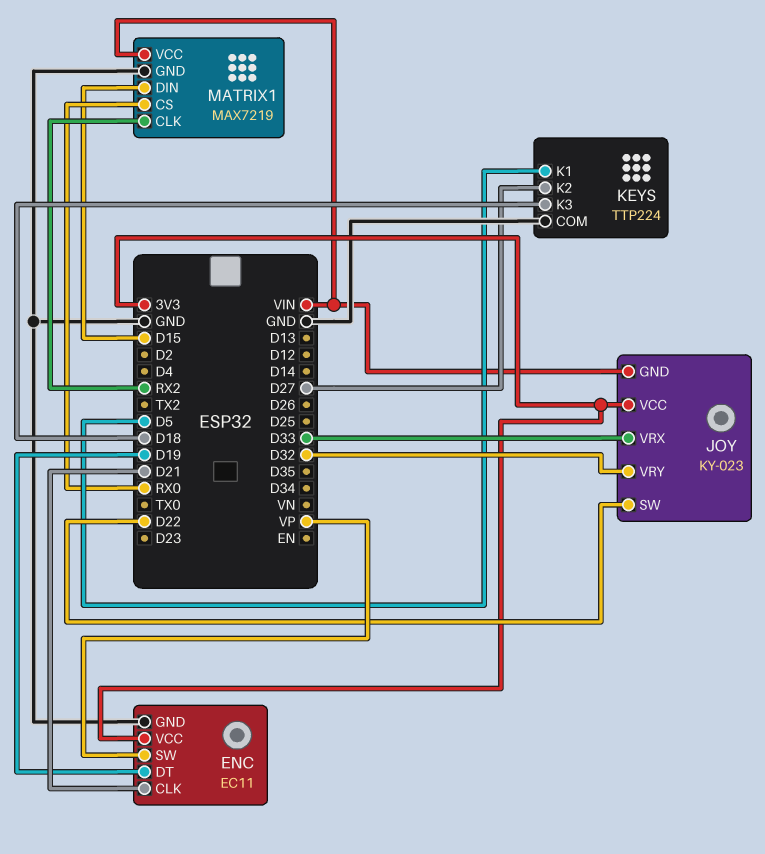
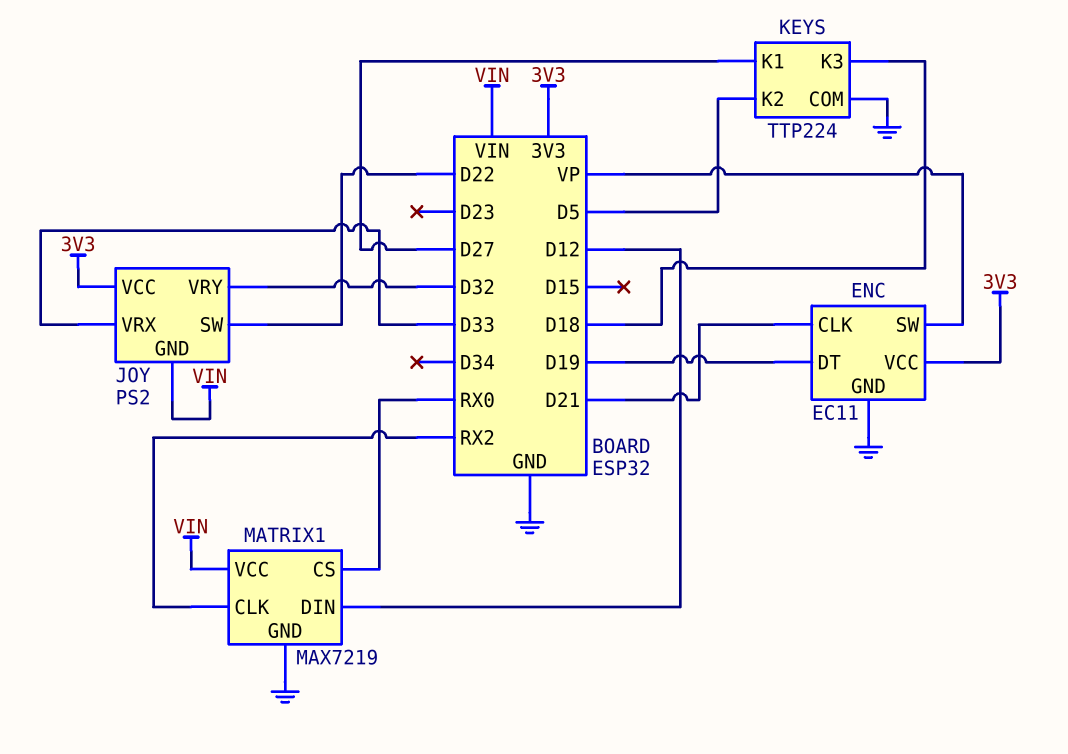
JOY: KY-023 -> PS2
KEYS pin K1: D5 -> D27
KEYS pin K2: D27 -> D5
MATRIX1 pin DIN: D15 -> D12

